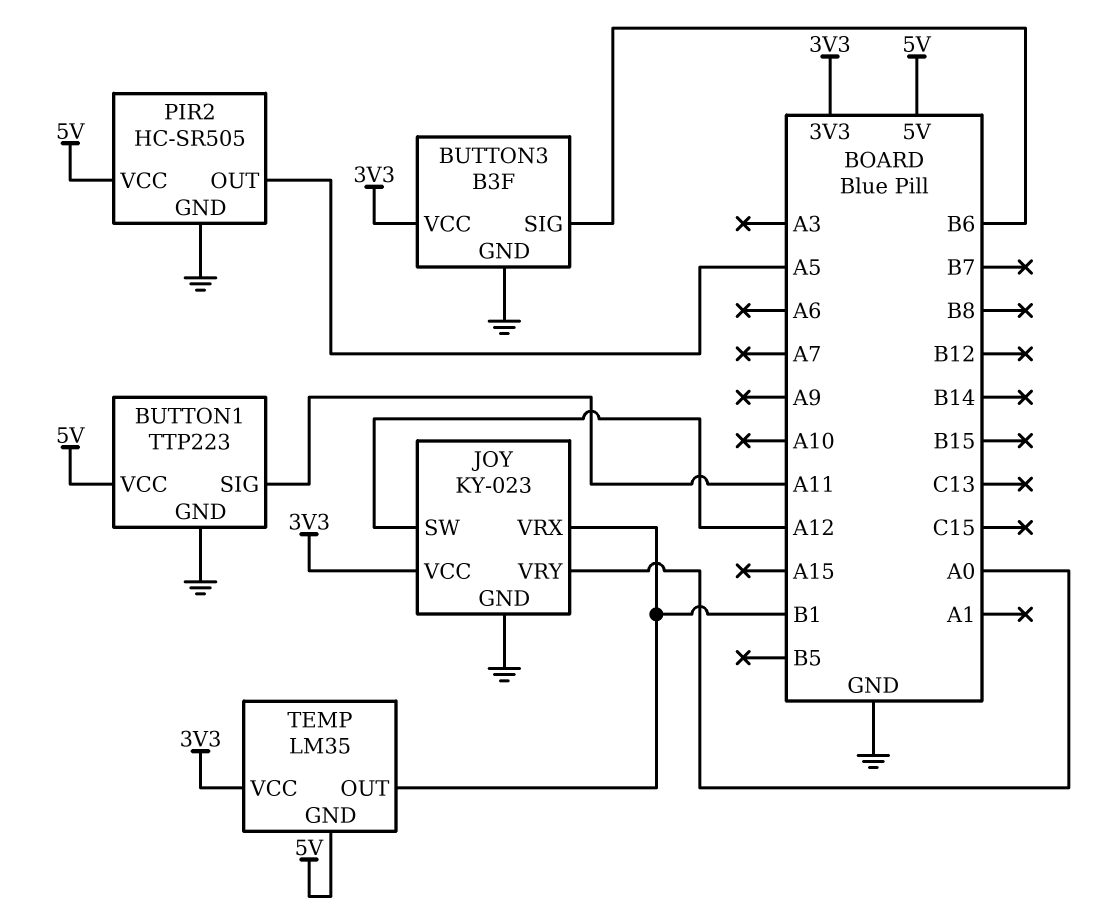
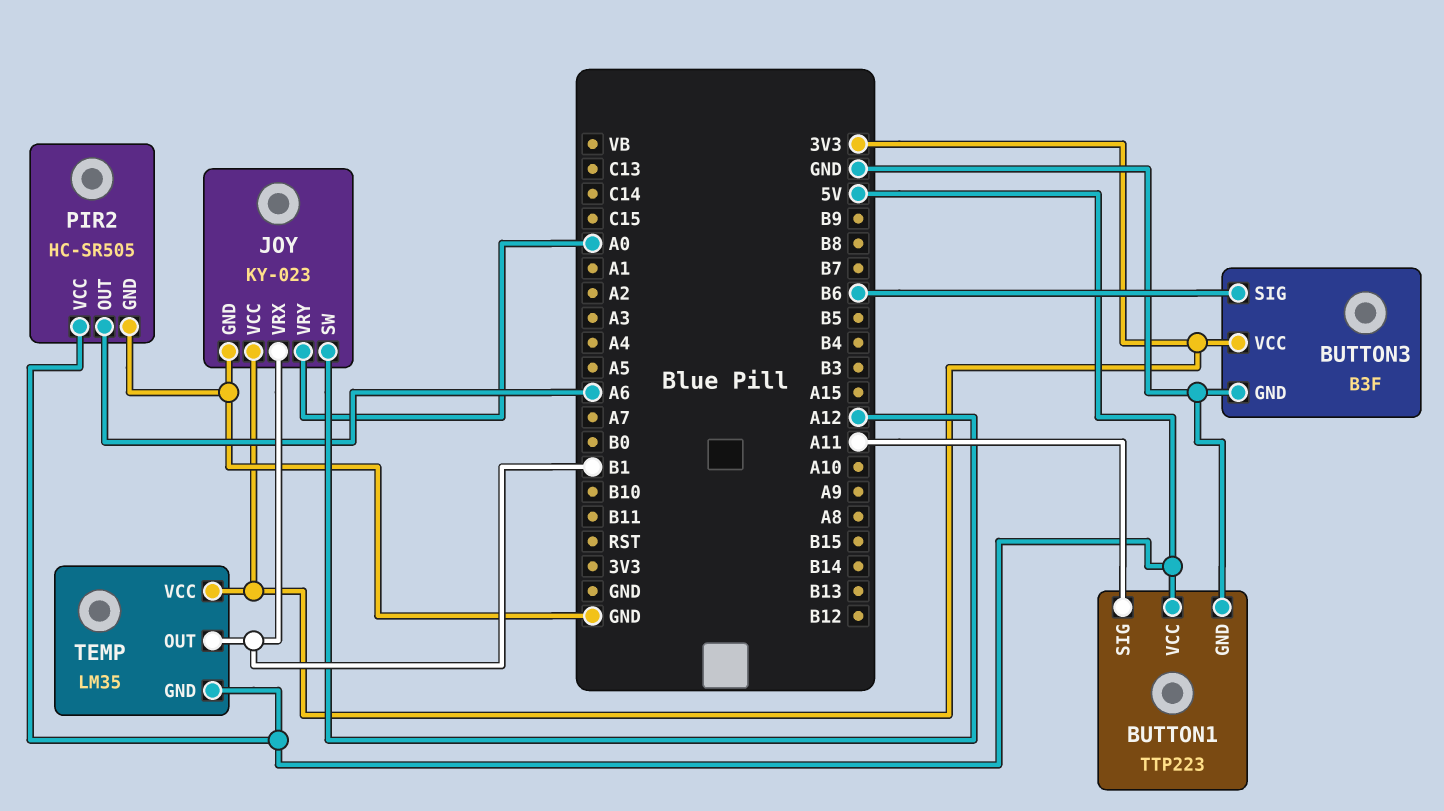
PIR2 pin OUT: A5 -> A6

